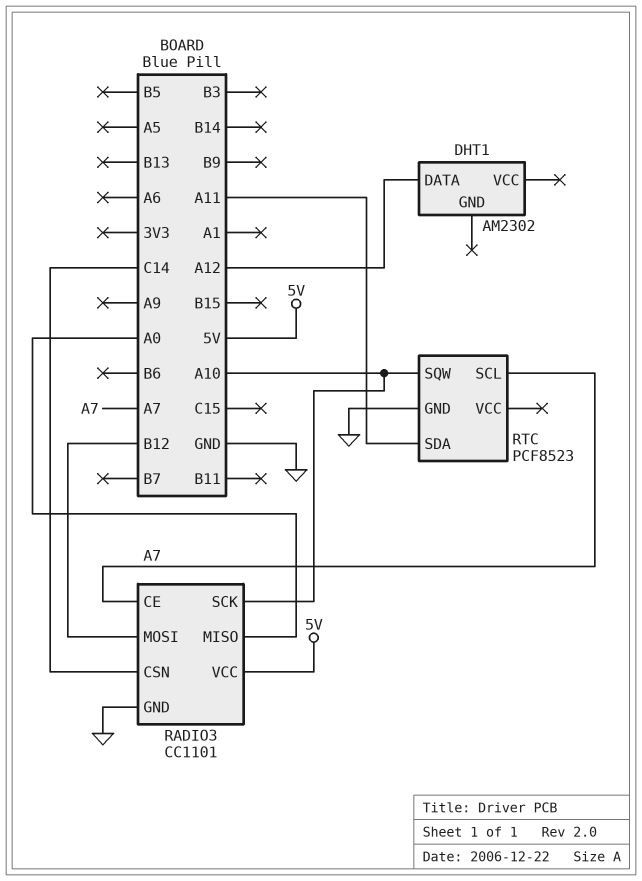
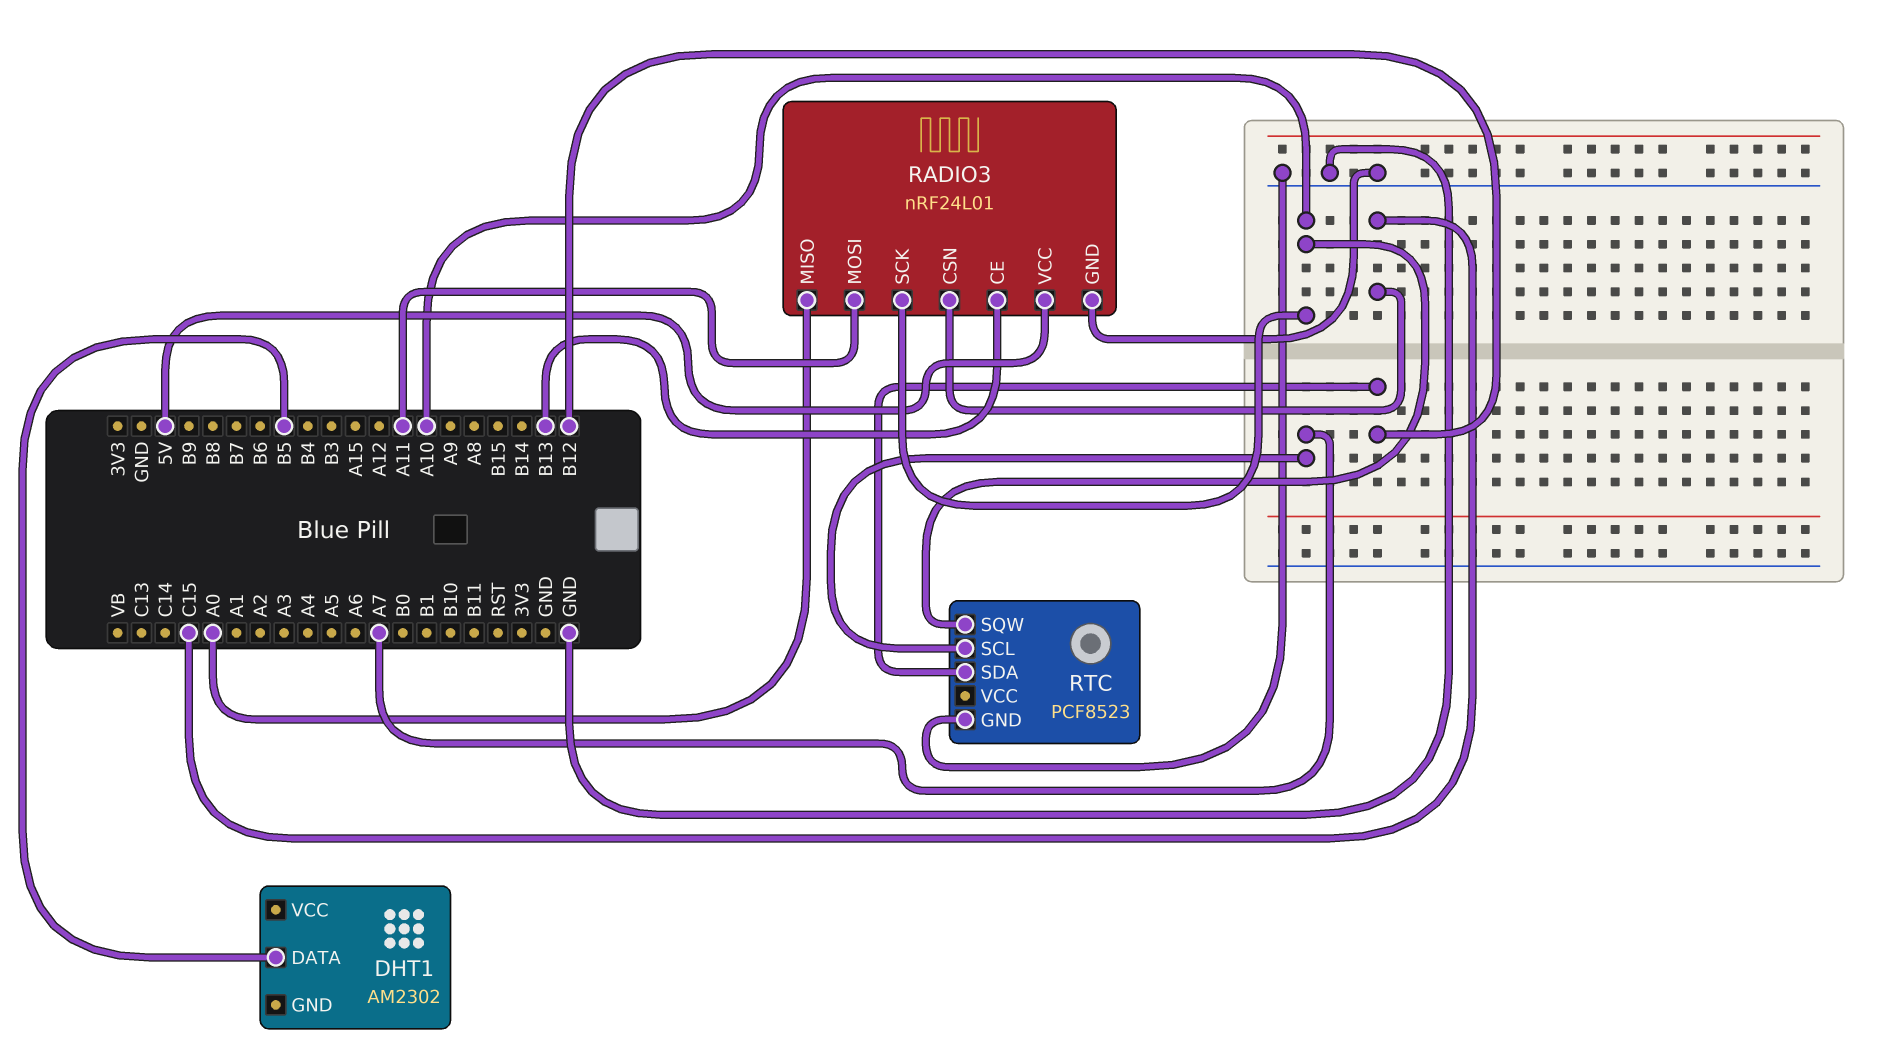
DHT1 pin DATA: A12 -> B5
RADIO3: CC1101 -> nRF24L01
RADIO3 pin CE: A7 -> B13
RADIO3 pin CSN: C14 -> C15
RADIO3 pin MOSI: B12 -> A11
RTC pin SDA: A11 -> B12

